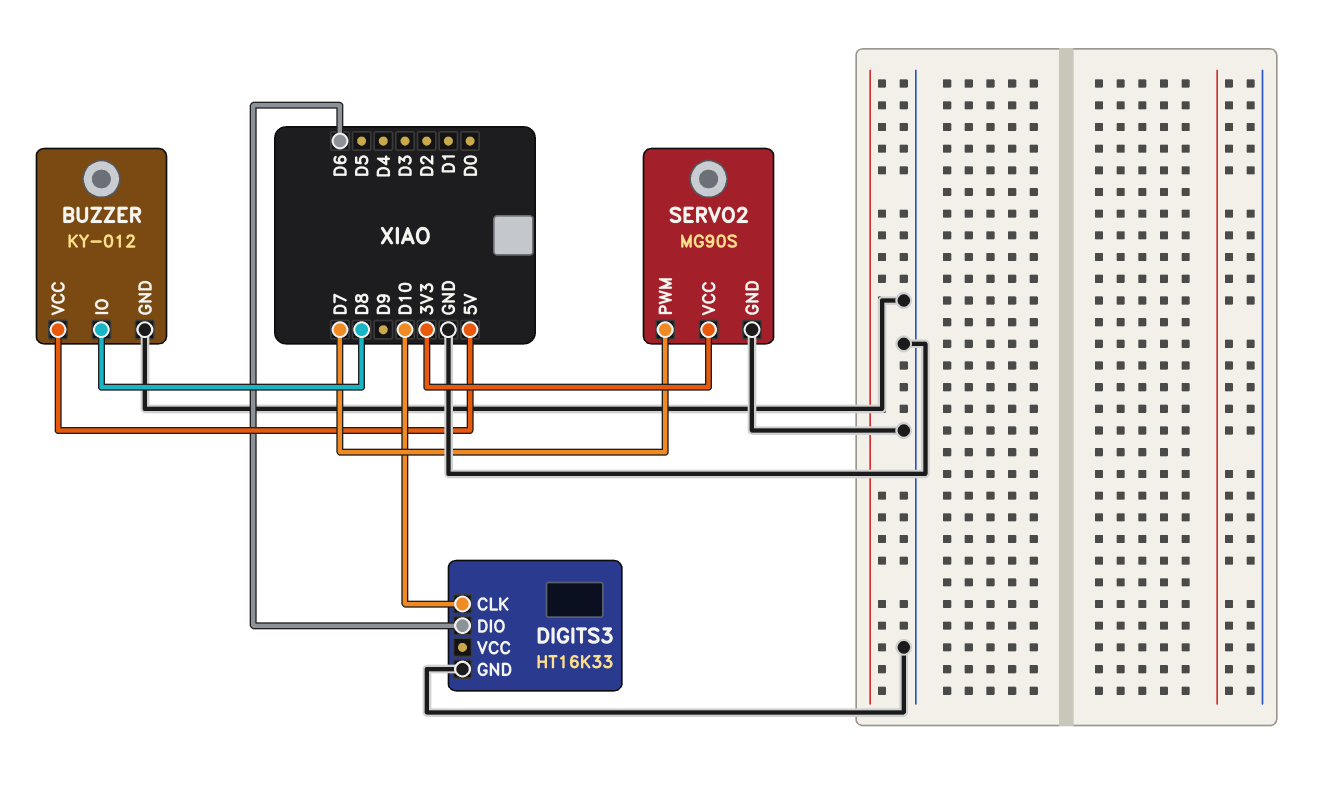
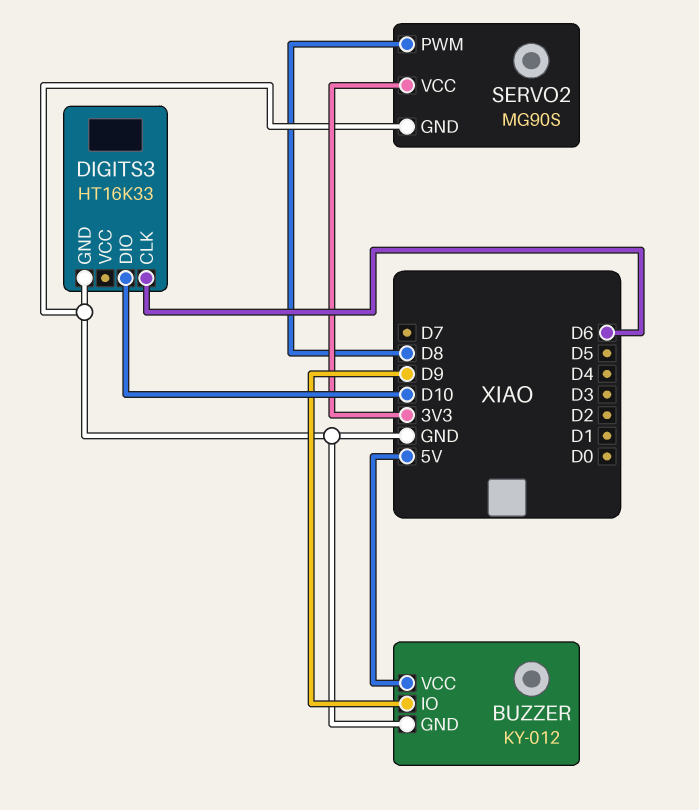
BUZZER pin IO: D8 -> D9
DIGITS3 pin CLK: D10 -> D6
DIGITS3 pin DIO: D6 -> D10
SERVO2 pin PWM: D7 -> D8

